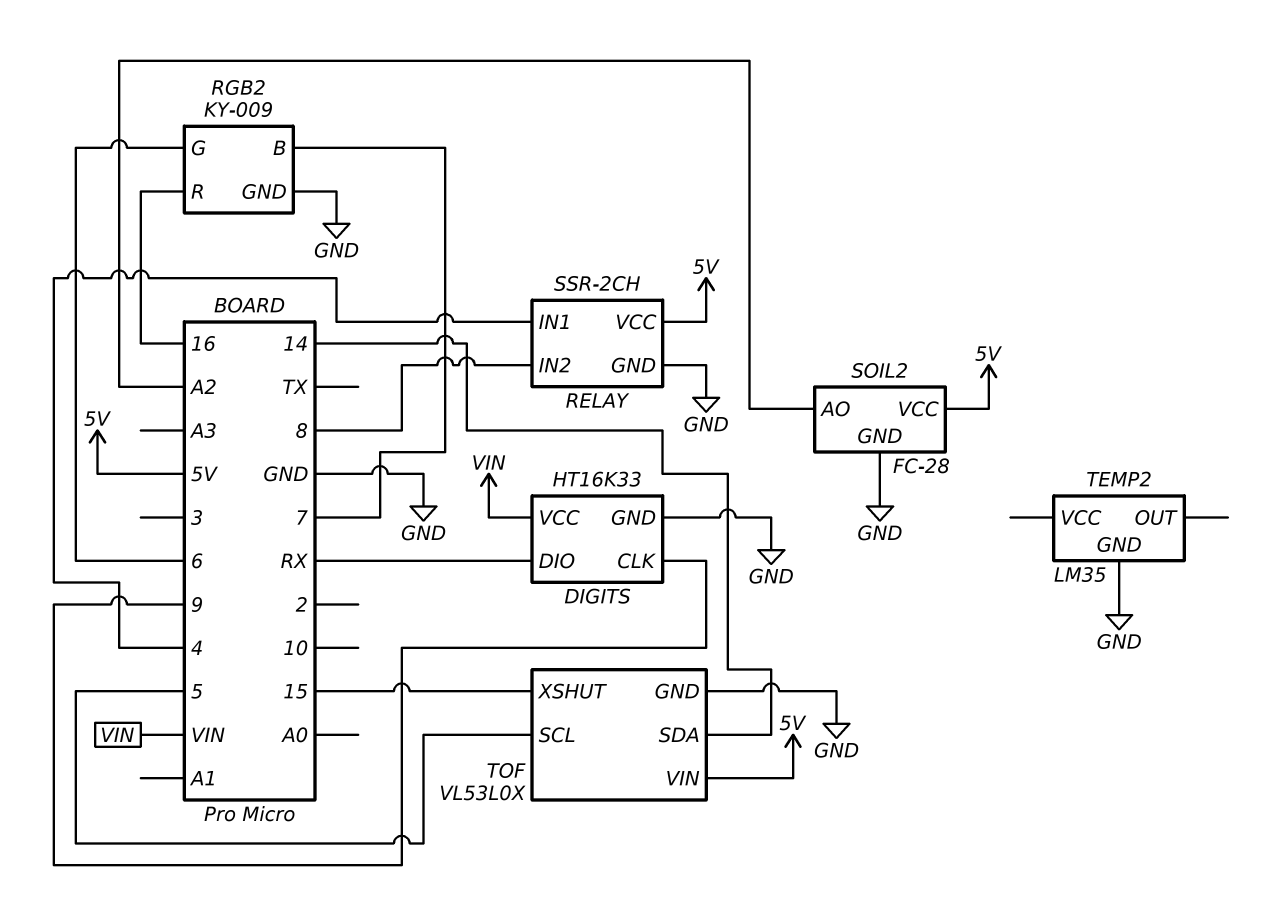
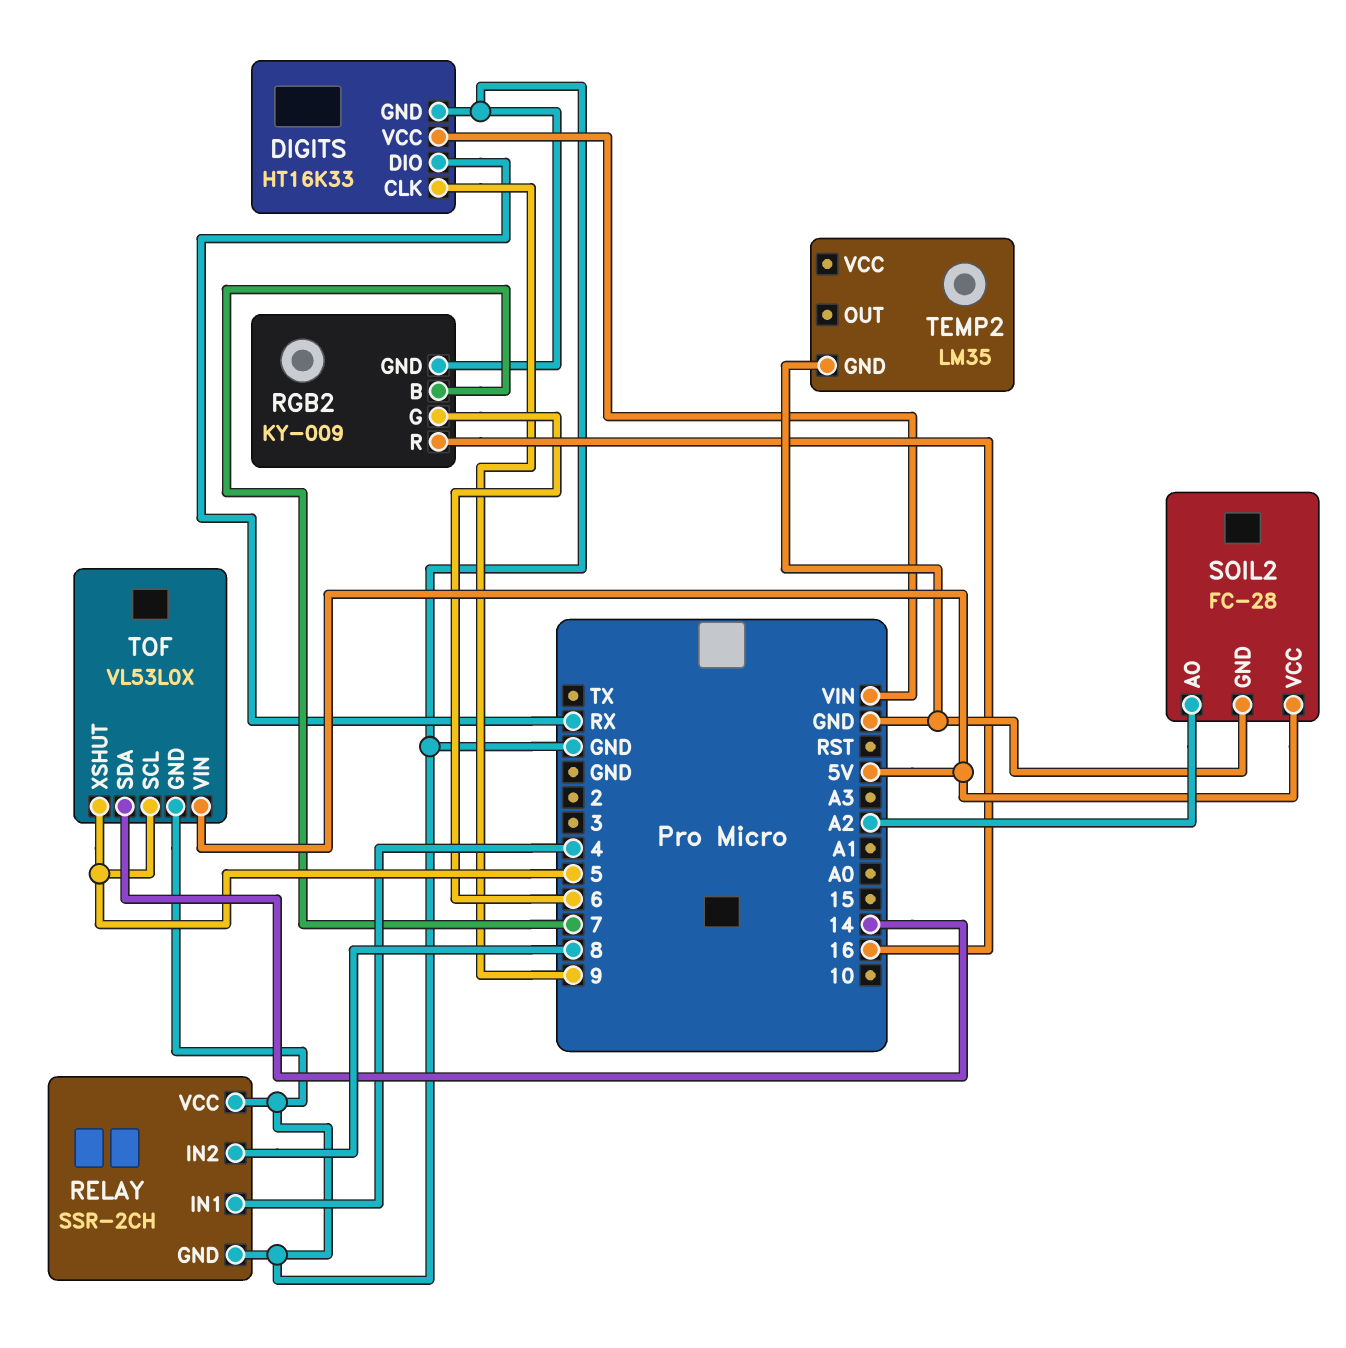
RELAY pin VCC: 5V -> GND
TOF pin XSHUT: 15 -> 5

